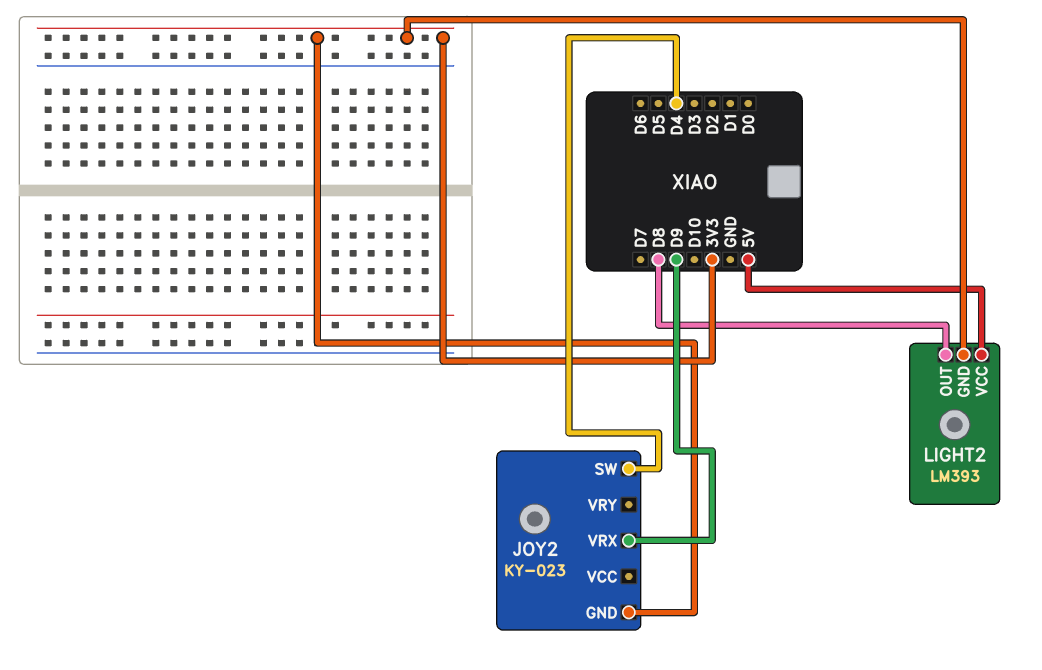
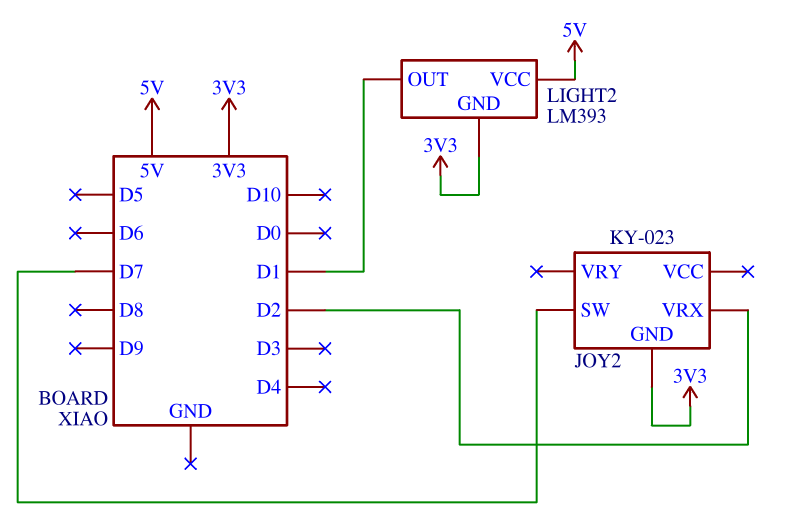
JOY2 pin SW: D4 -> D7
JOY2 pin VRX: D9 -> D2
LIGHT2 pin OUT: D8 -> D1

